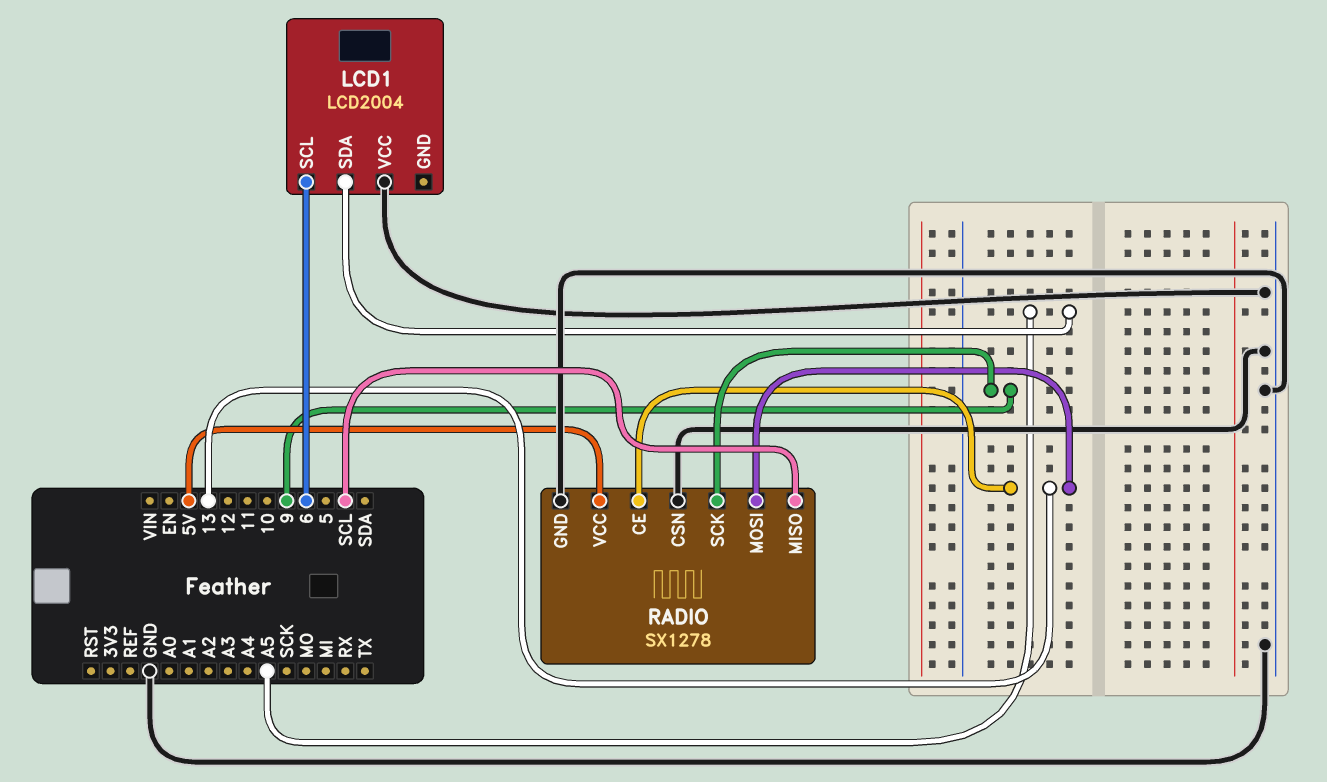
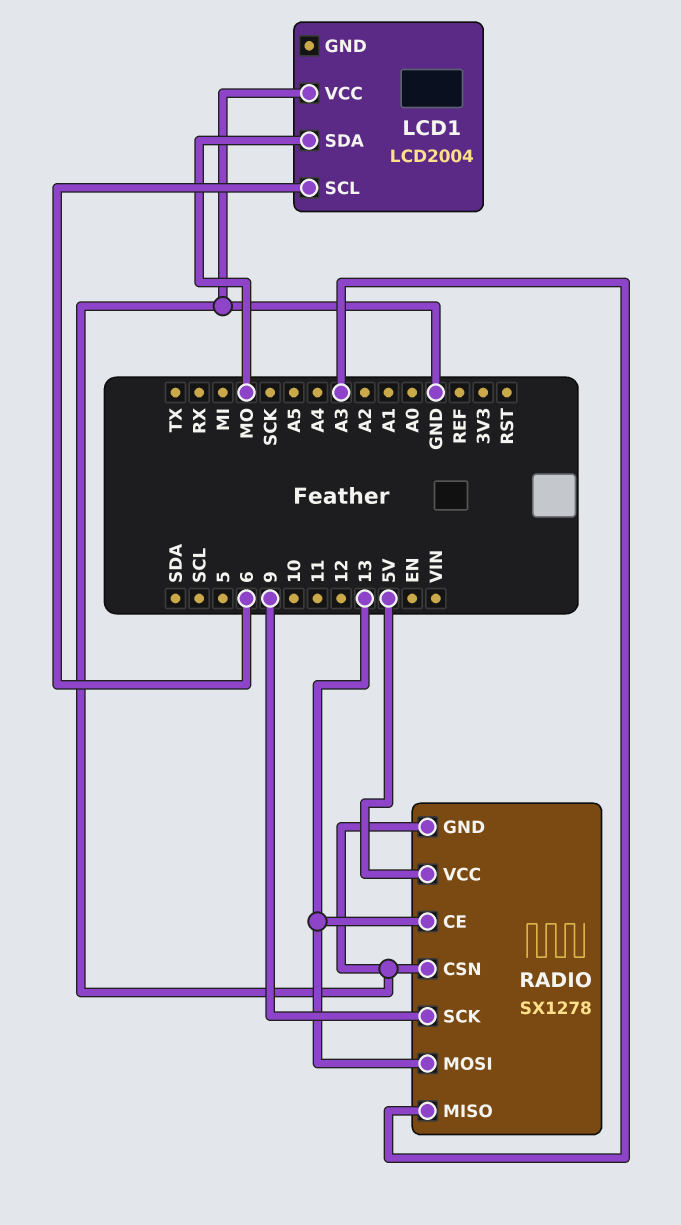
LCD1 pin SDA: A5 -> MO
RADIO pin MISO: SCL -> A3

